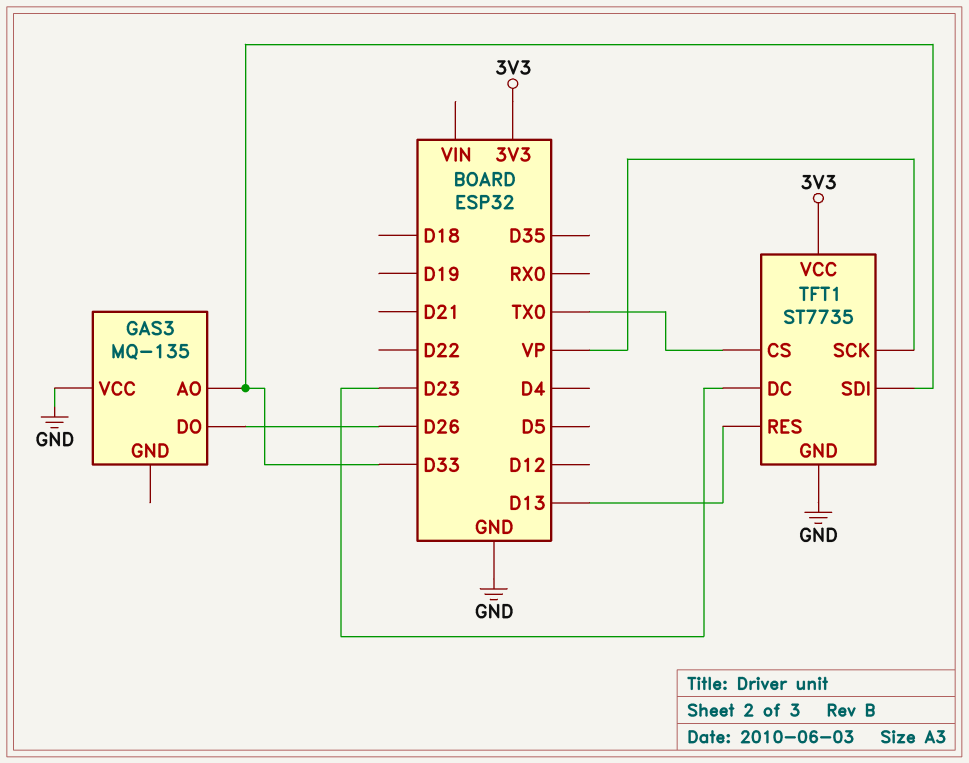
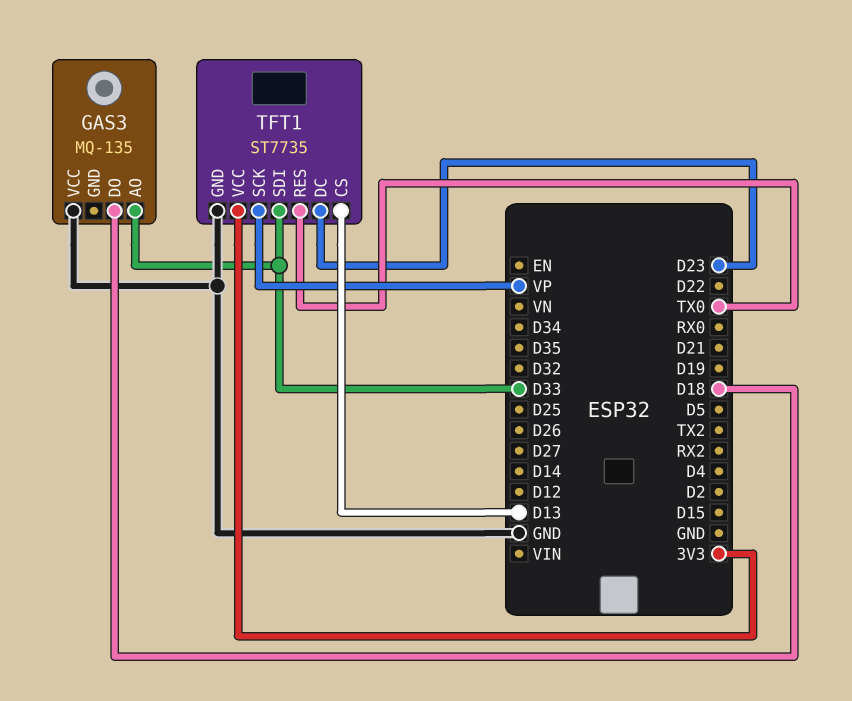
GAS3 pin DO: D26 -> D18
TFT1 pin CS: TX0 -> D13
TFT1 pin RES: D13 -> TX0

